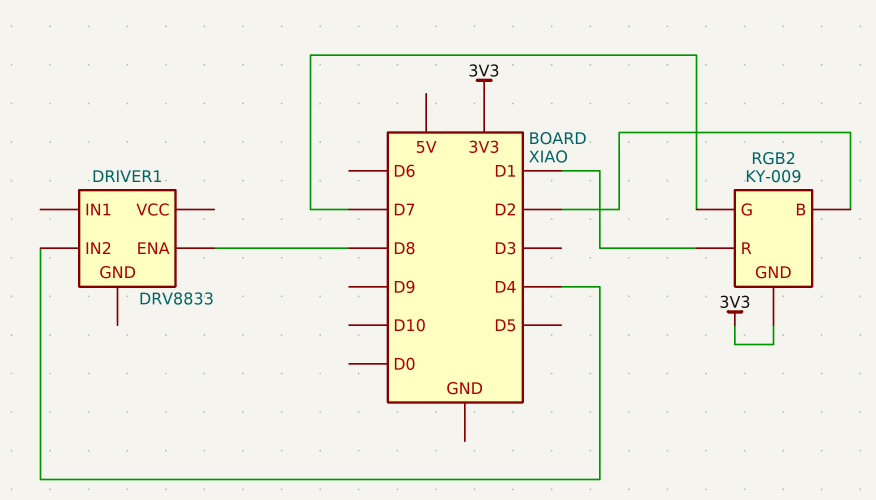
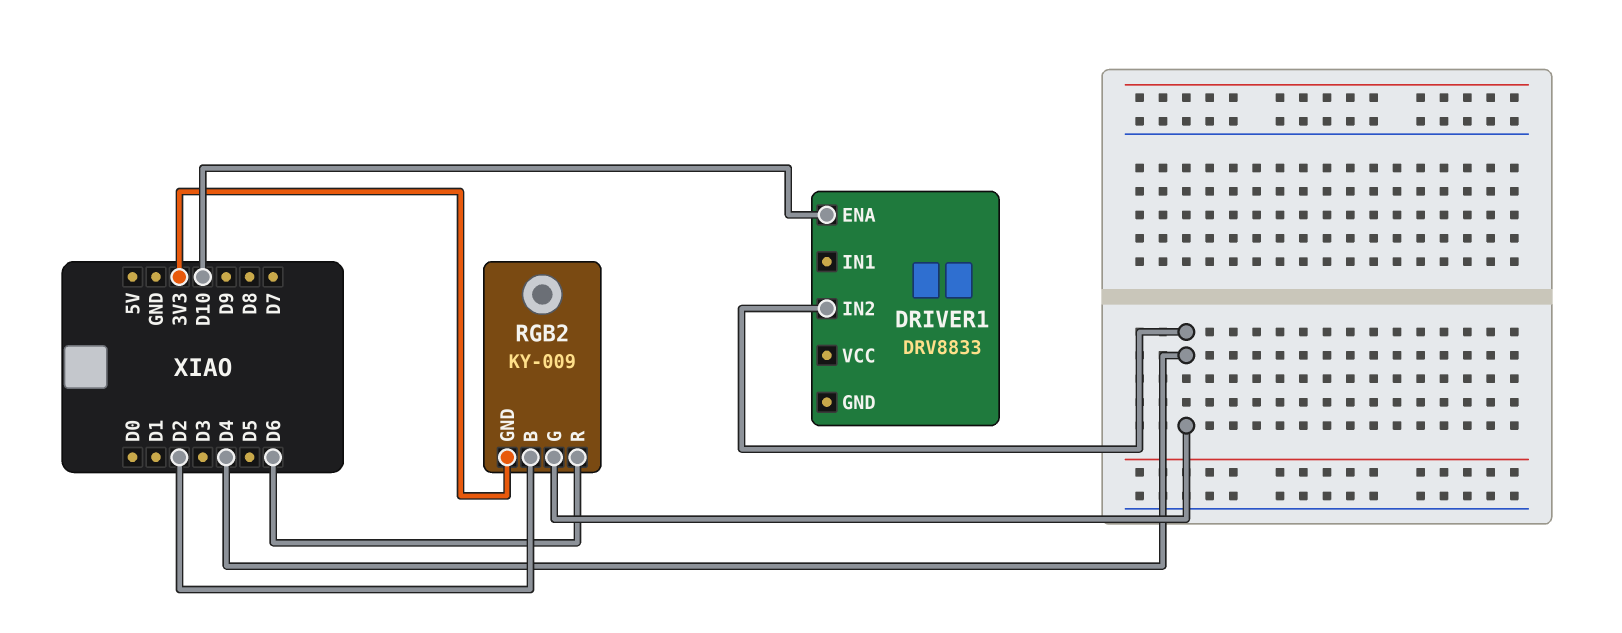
DRIVER1 pin ENA: D8 -> D10
RGB2 pin G: D7 -> D4
RGB2 pin R: D1 -> D6

